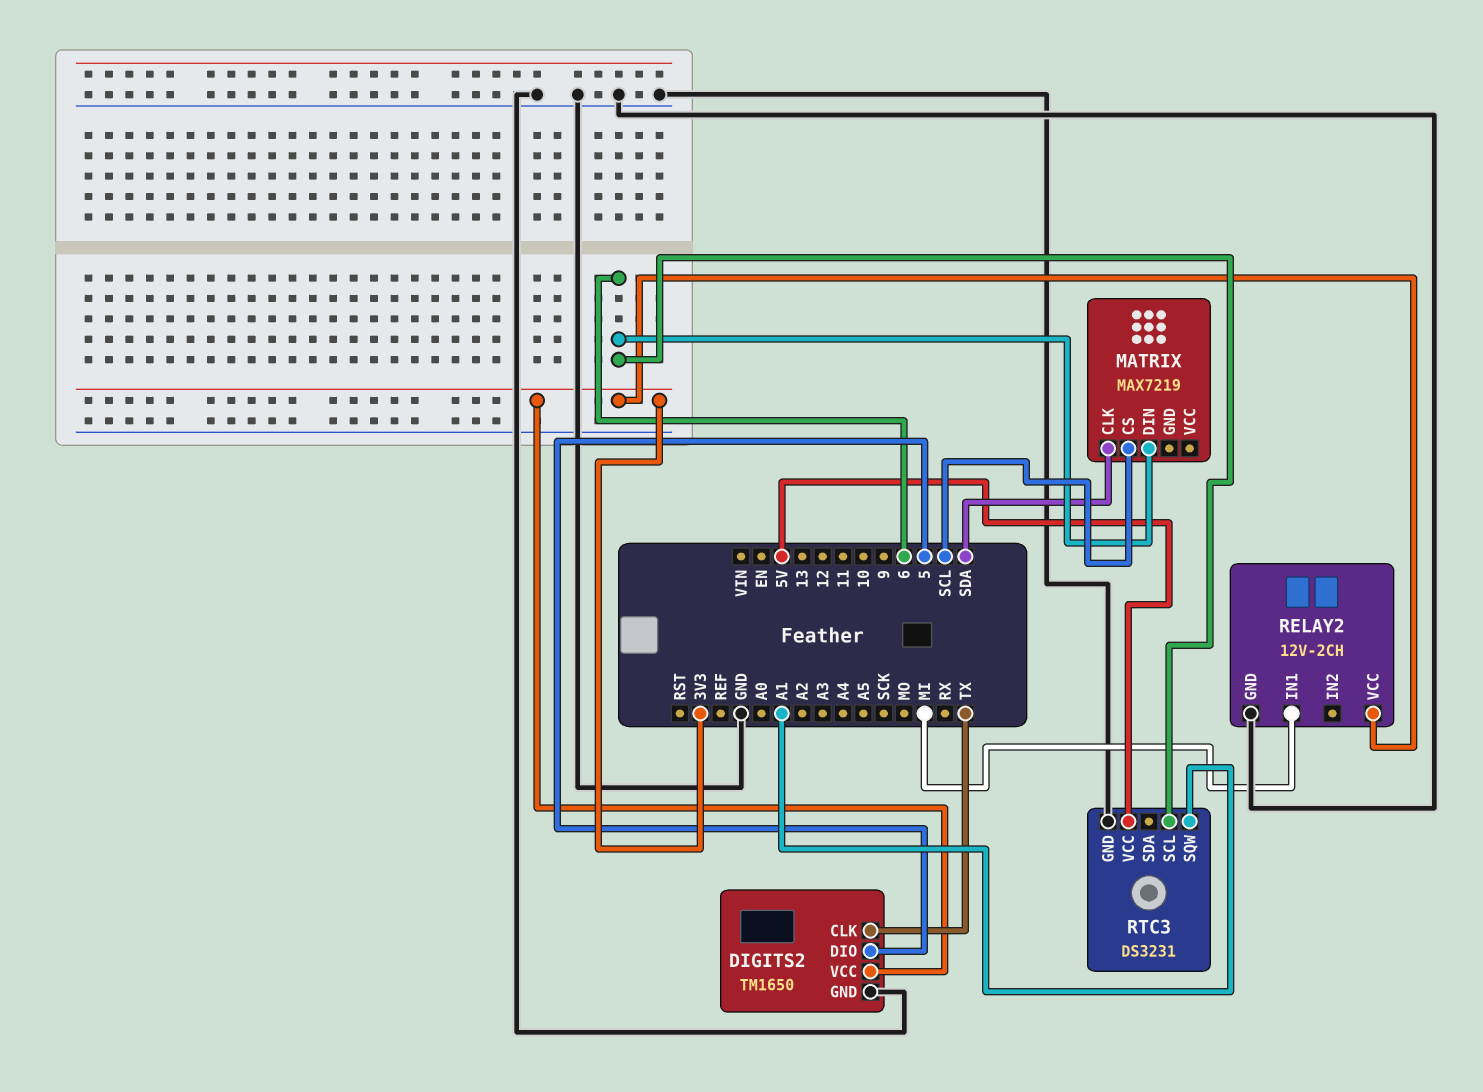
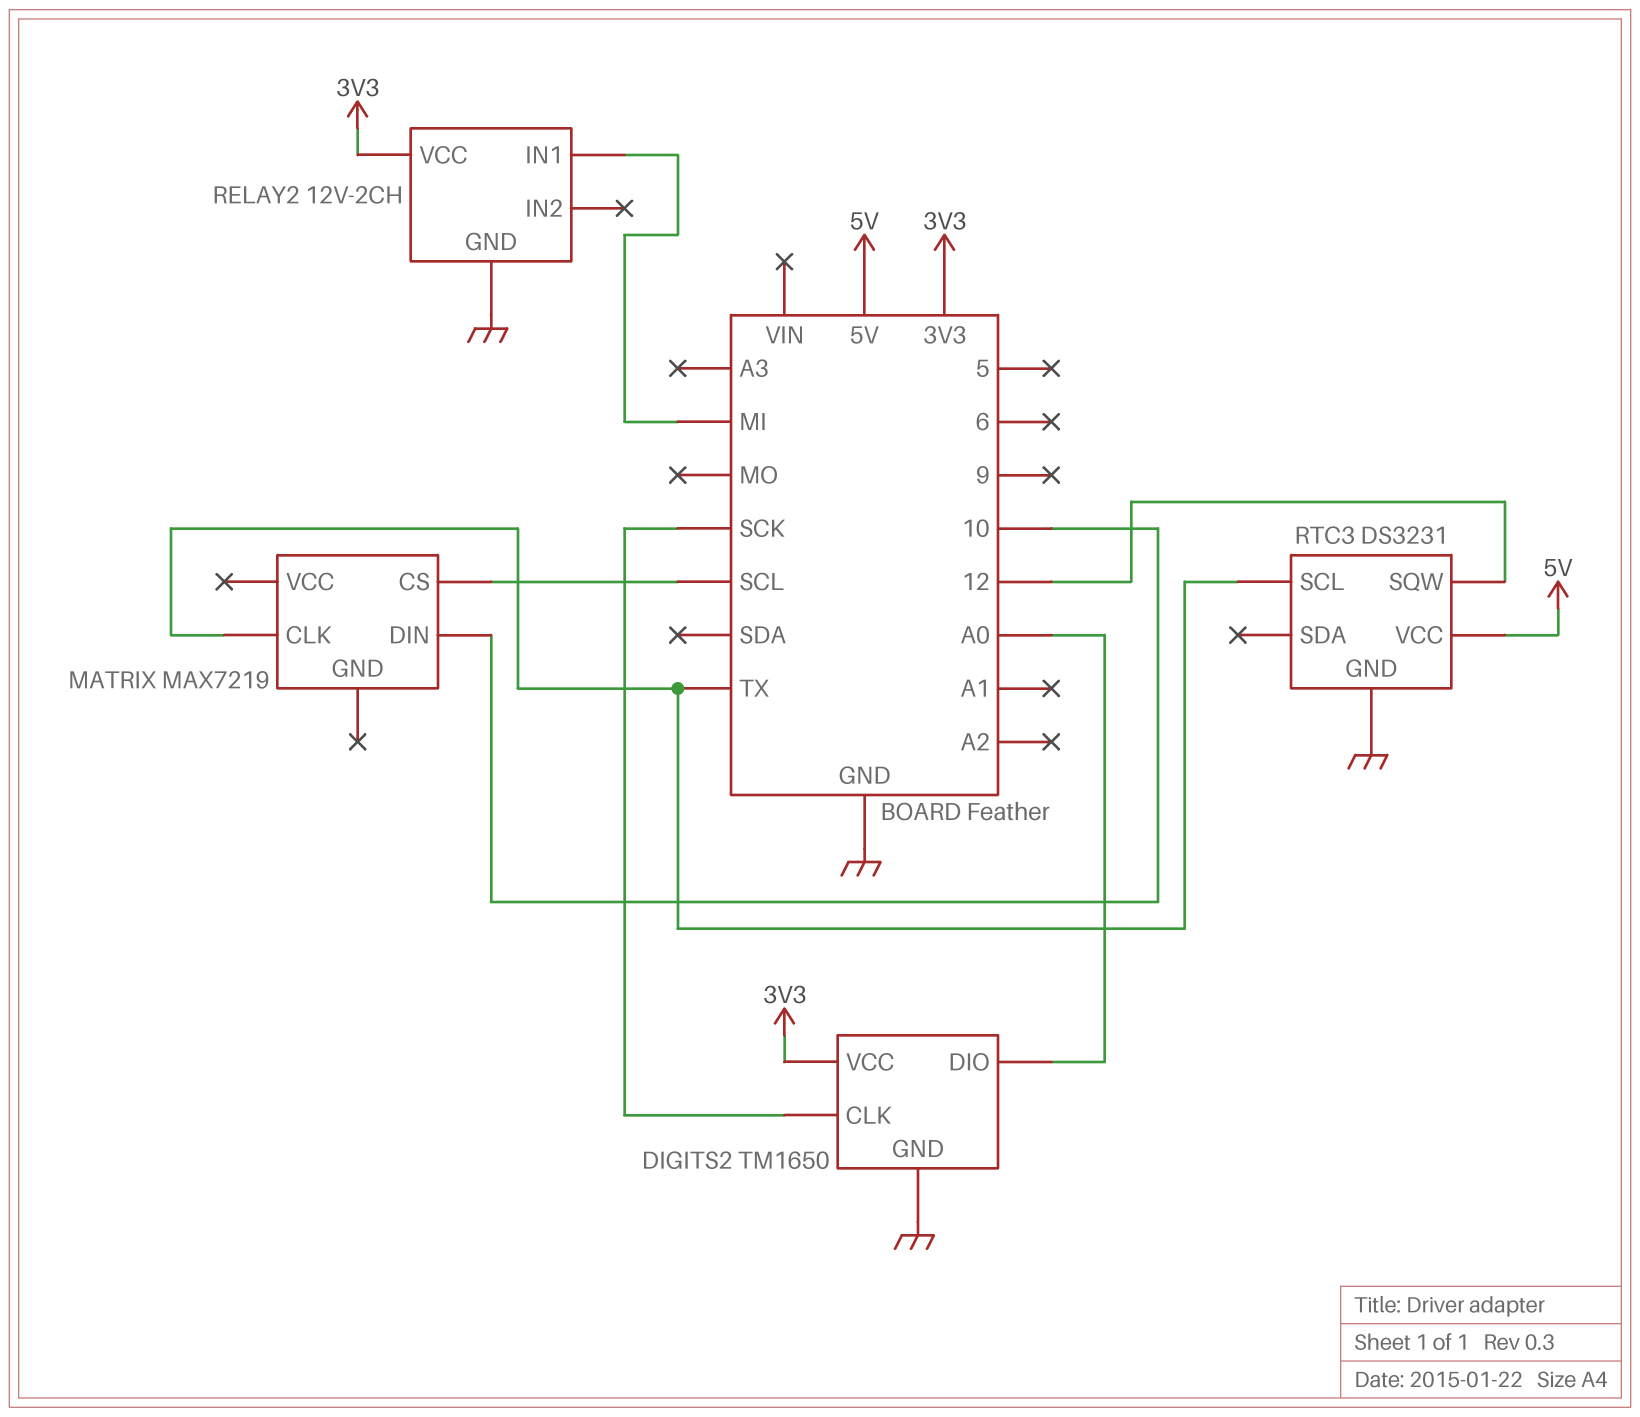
DIGITS2 pin CLK: TX -> SCK
DIGITS2 pin DIO: 5 -> A0
MATRIX pin CLK: SDA -> TX
MATRIX pin DIN: 6 -> 10
RTC3 pin SCL: 6 -> TX
RTC3 pin SQW: A1 -> 12

